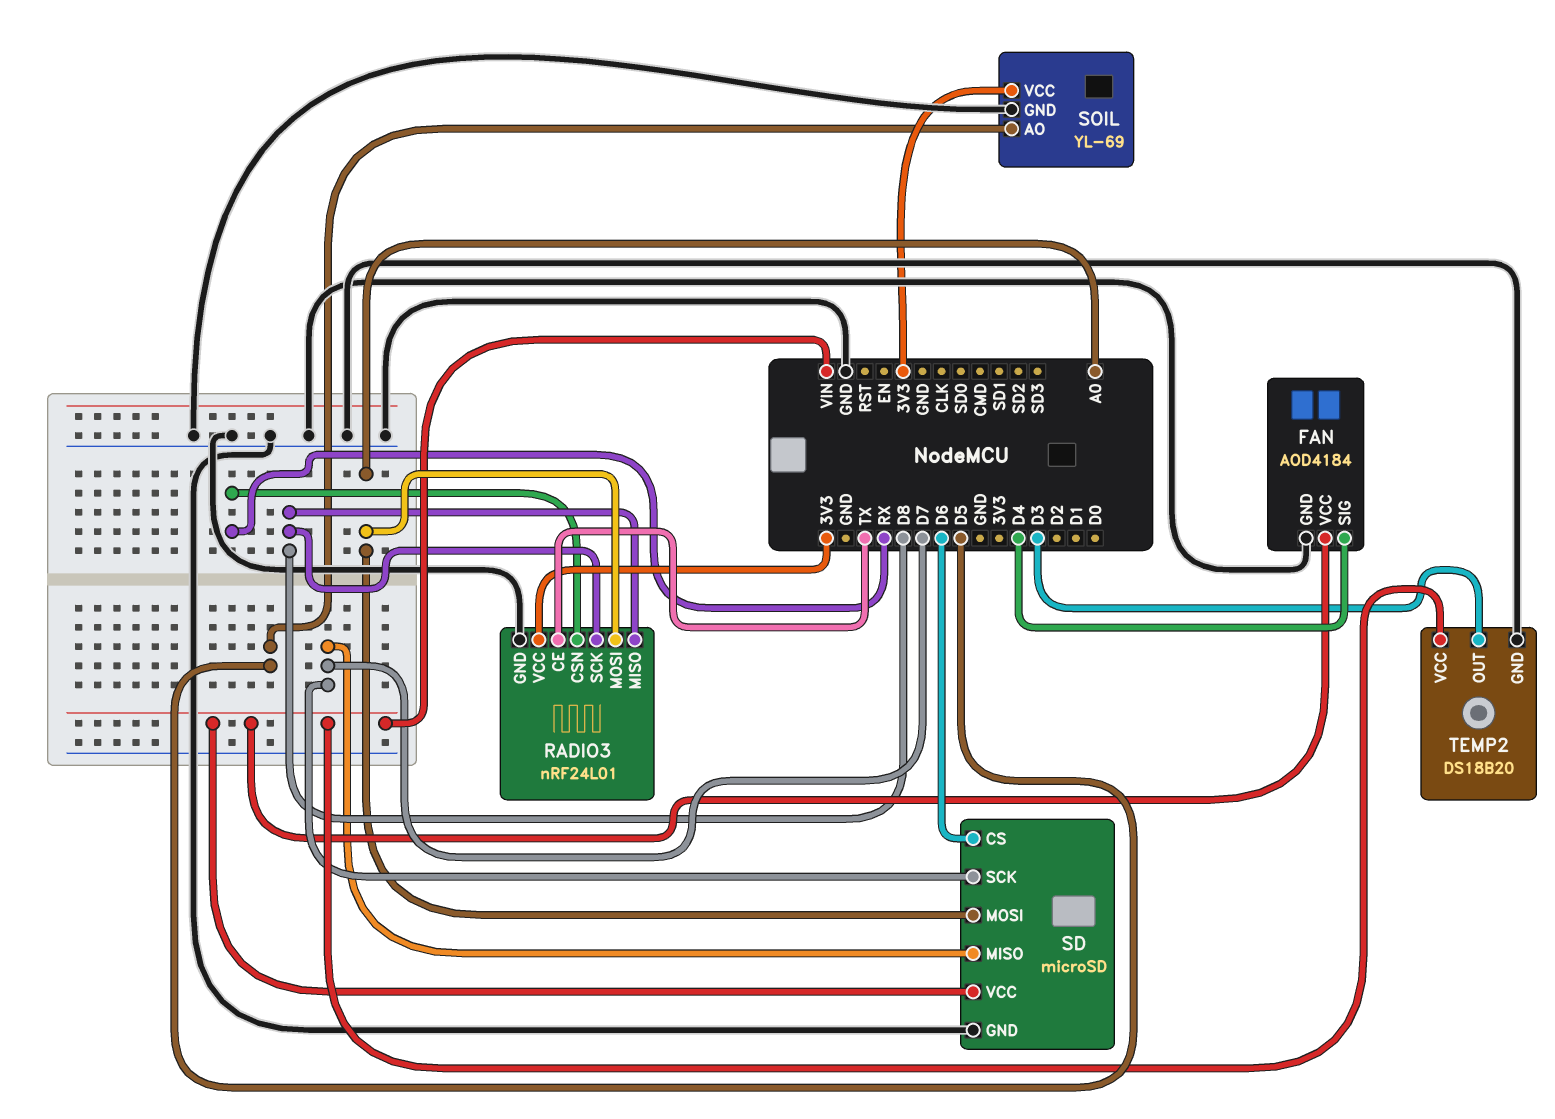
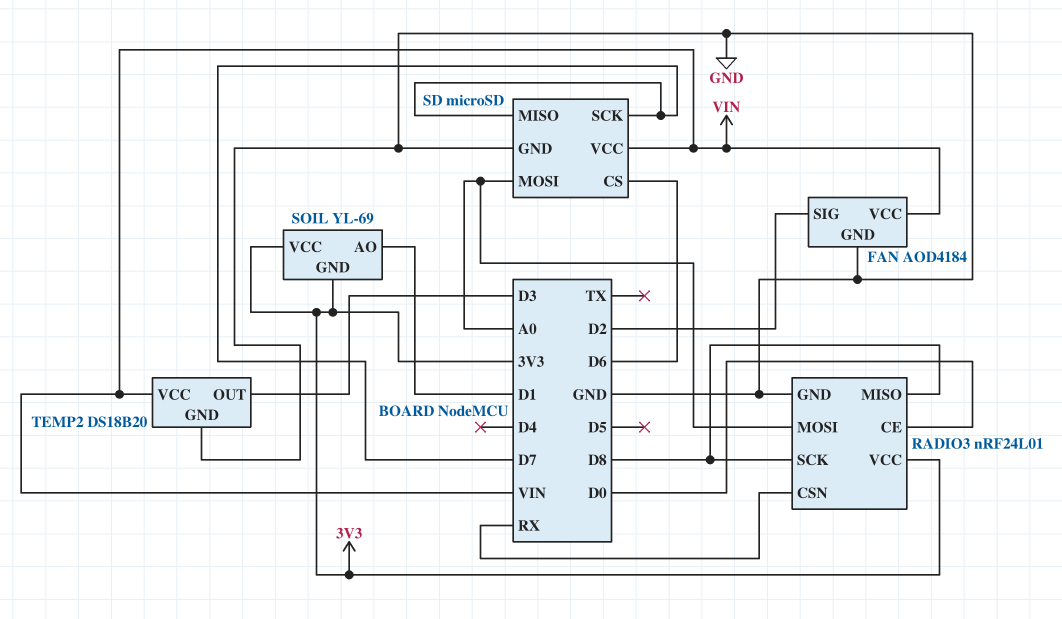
FAN pin SIG: D4 -> D2
RADIO3 pin CE: TX -> D0
SOIL pin AO: D5 -> D1
SOIL pin GND: GND -> 3V3

